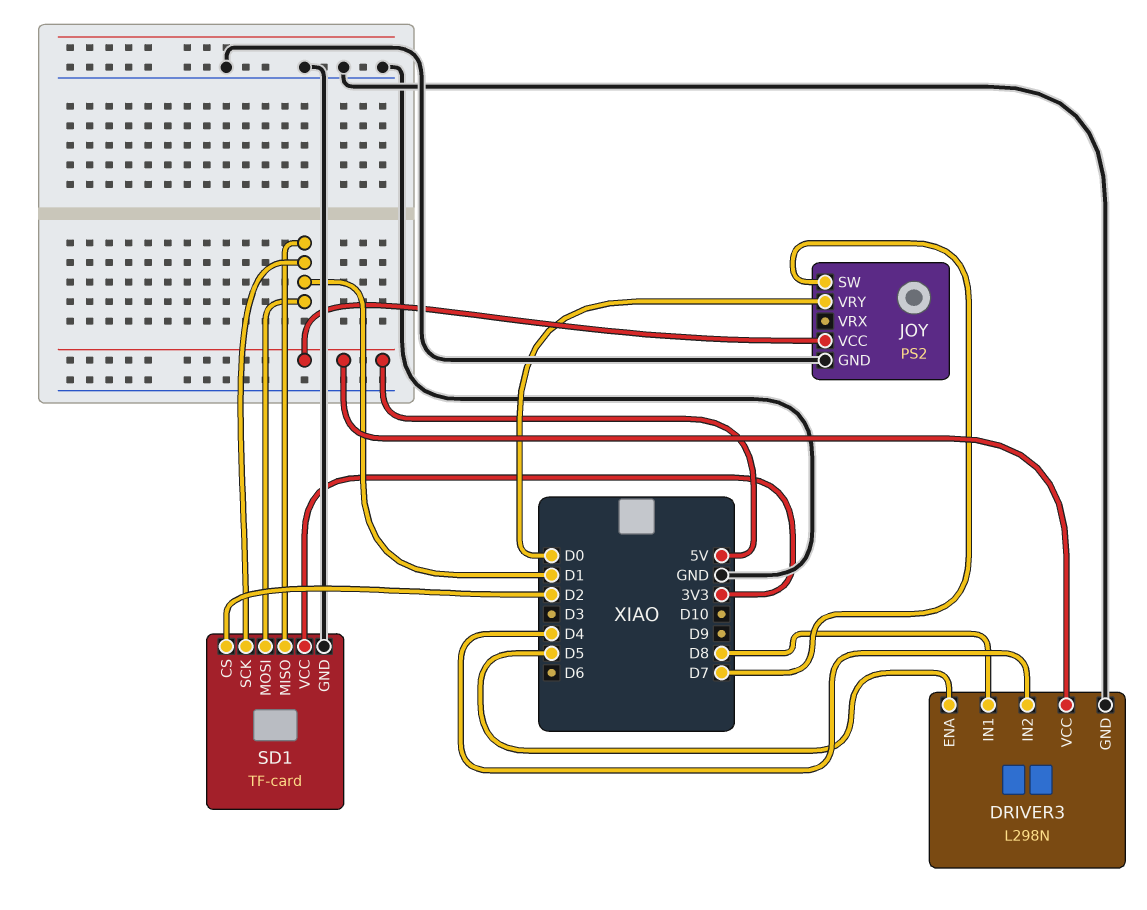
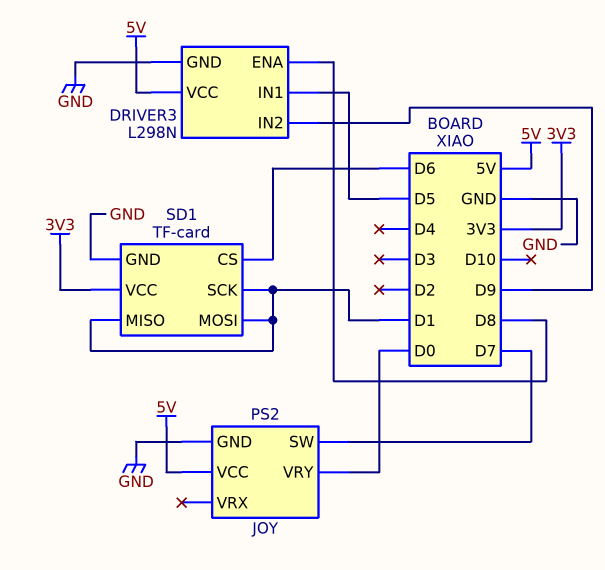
DRIVER3 pin ENA: D5 -> D8
DRIVER3 pin IN1: D8 -> D5
DRIVER3 pin IN2: D4 -> D9
SD1 pin CS: D2 -> D6

